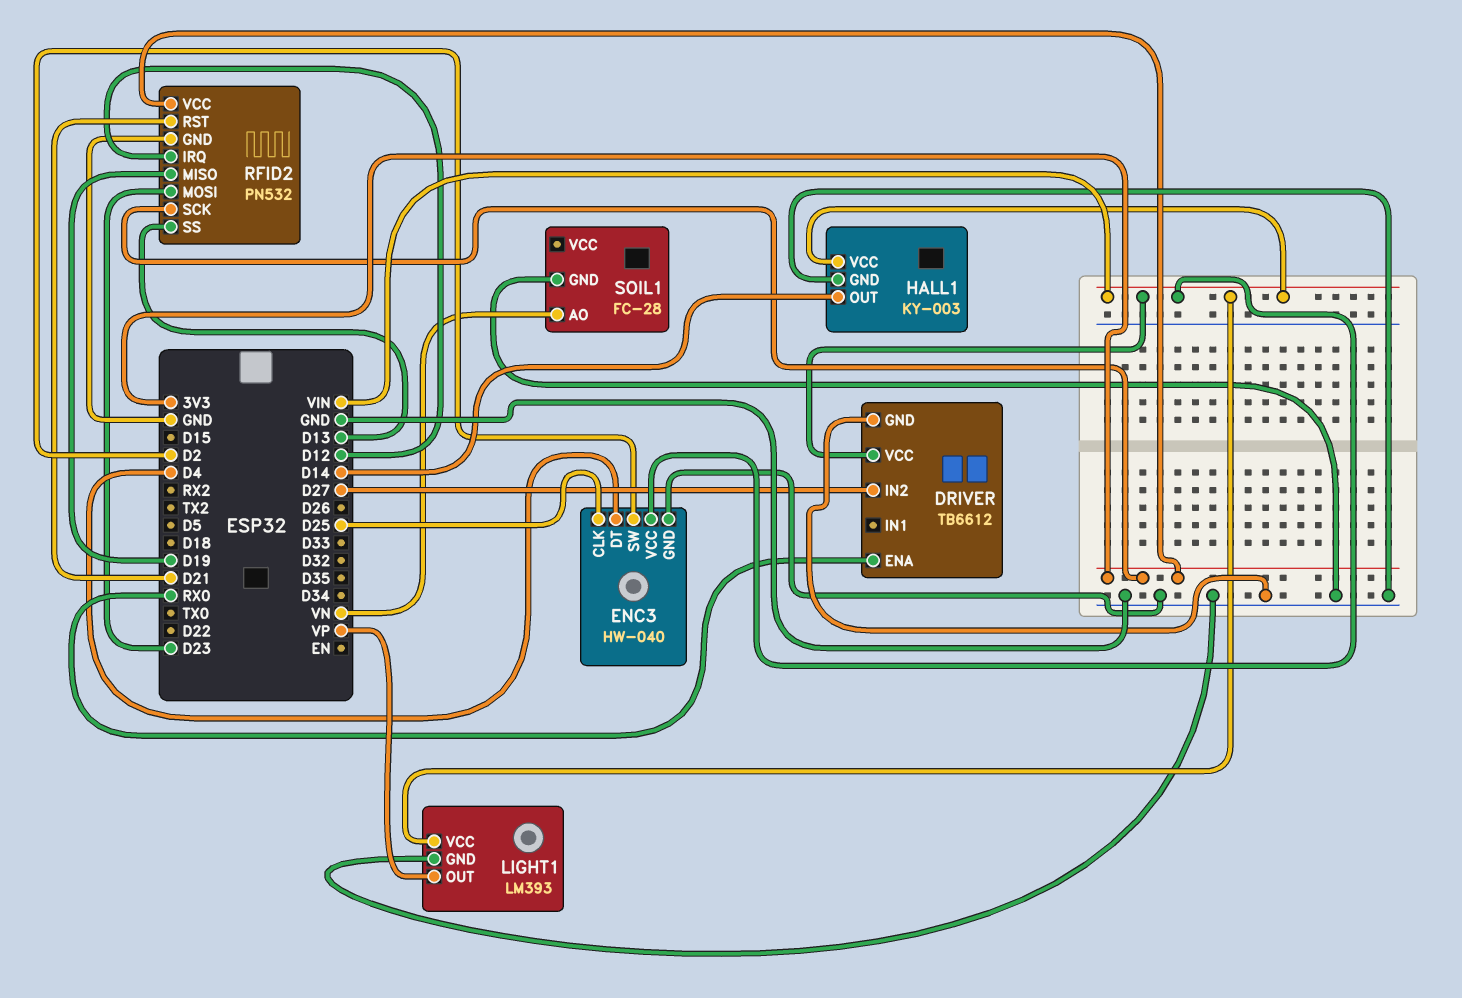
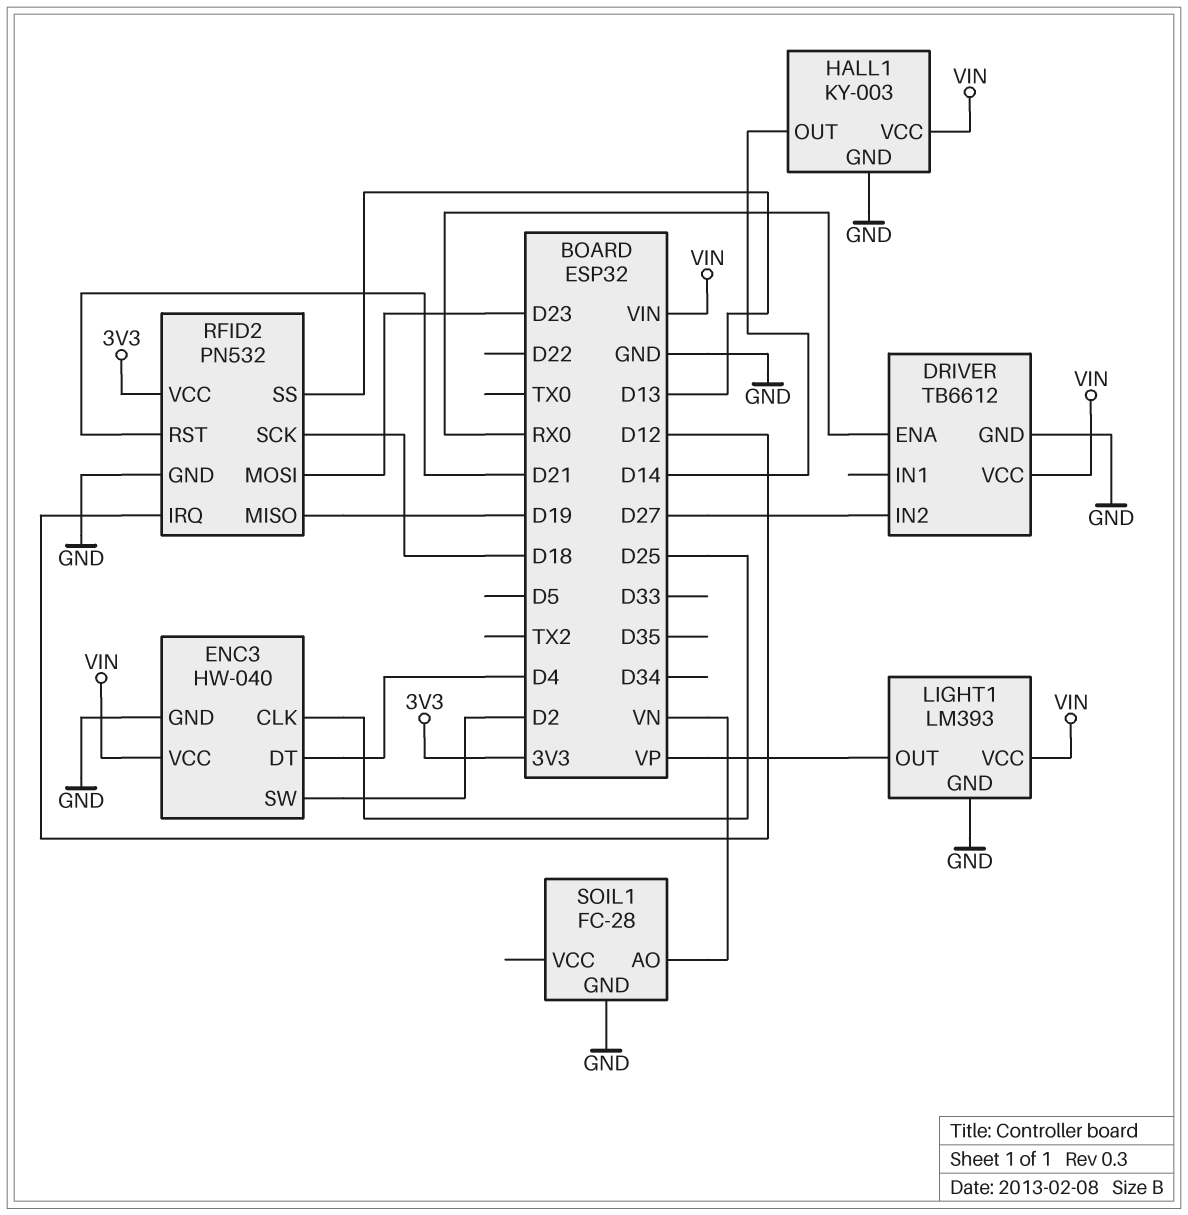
RFID2 pin SCK: 3V3 -> D18

